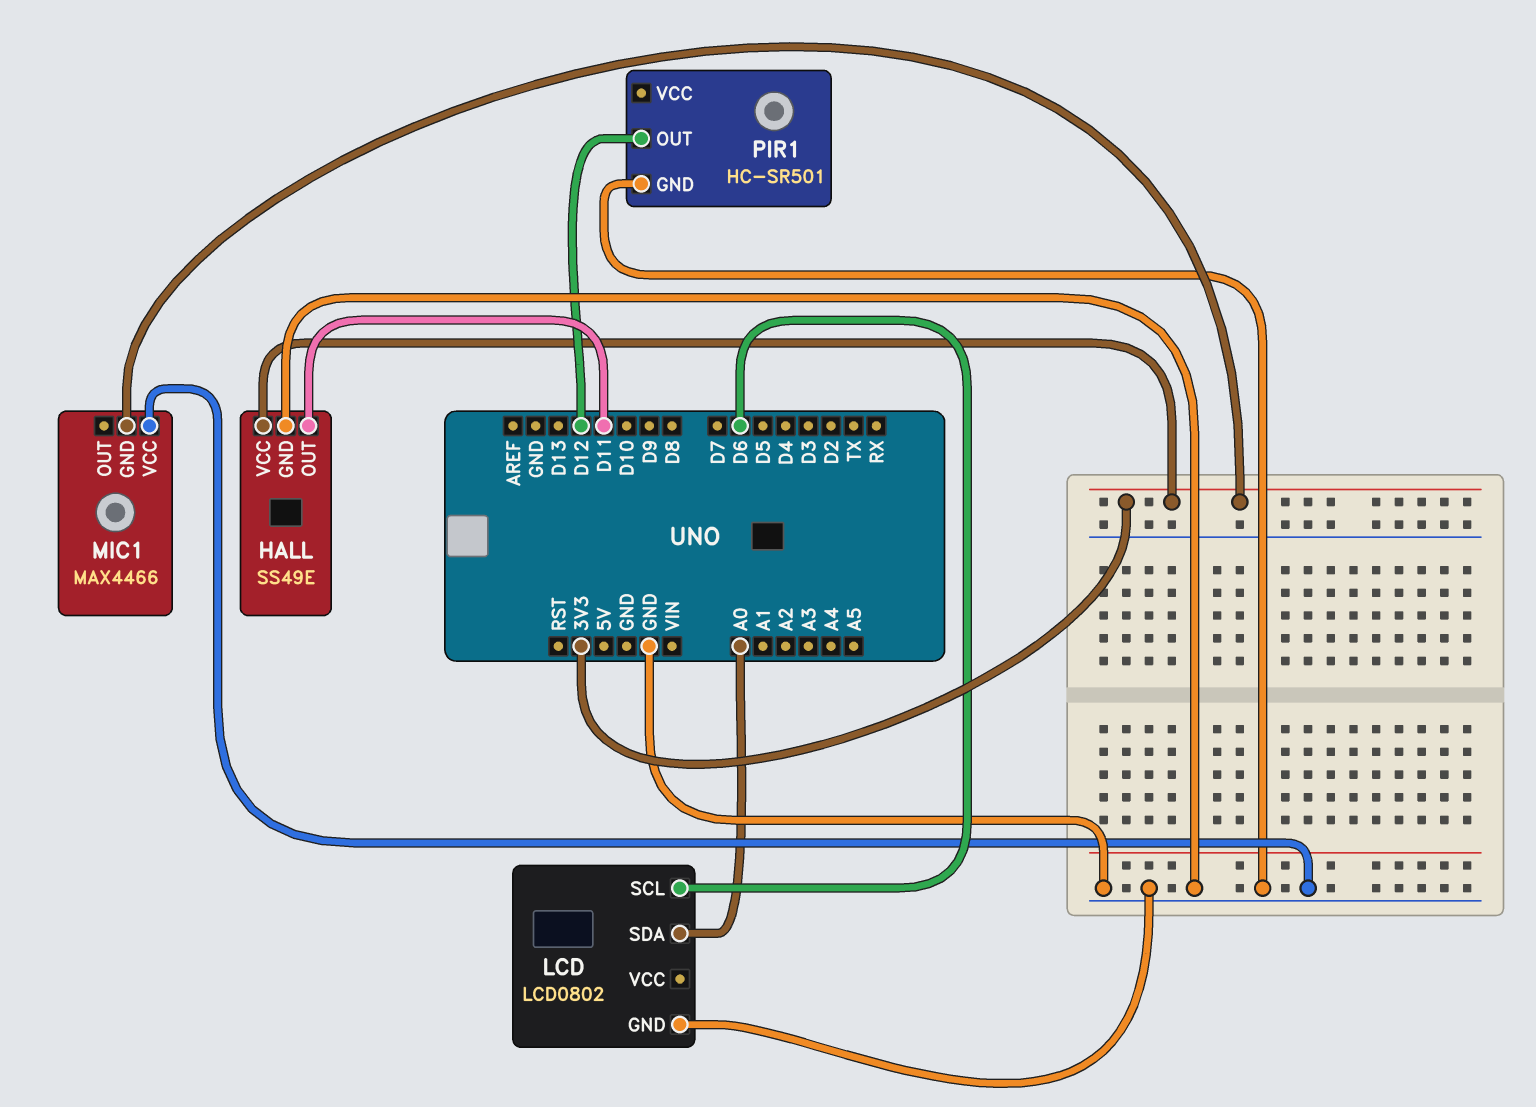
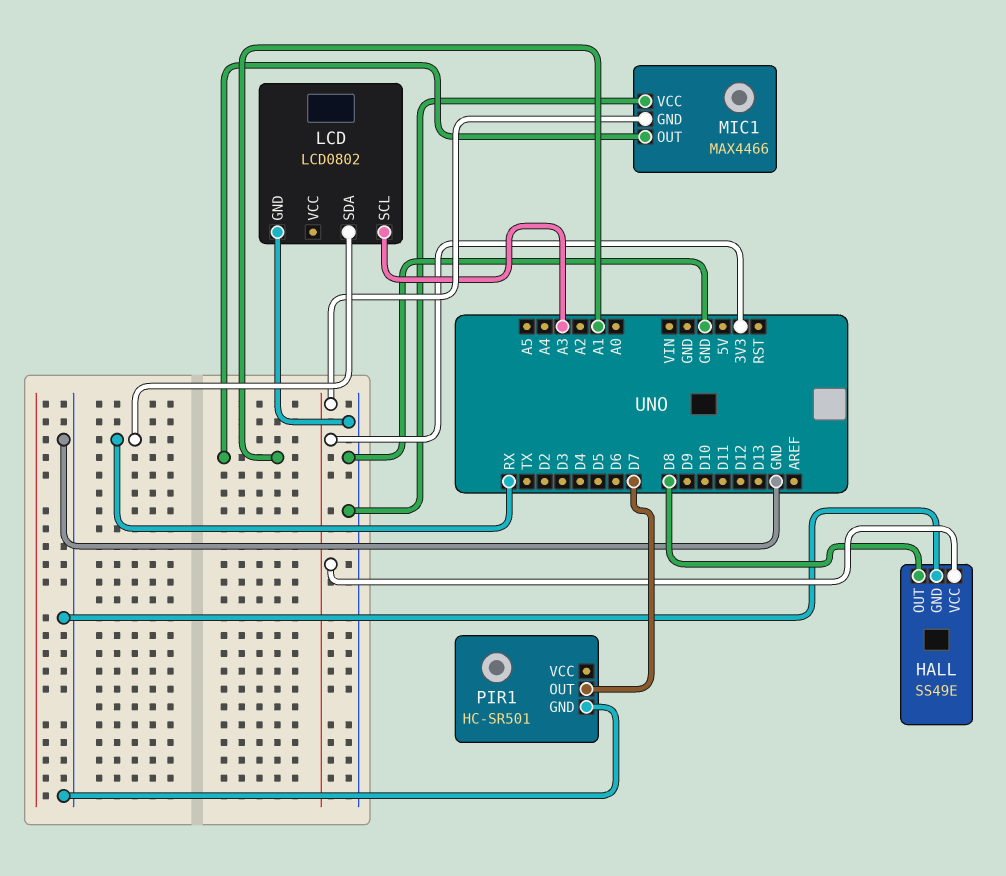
HALL pin OUT: D11 -> D8
LCD pin SCL: D6 -> A3
LCD pin SDA: A0 -> RX
MIC1 pin OUT: none -> A1
PIR1 pin OUT: D12 -> D7

